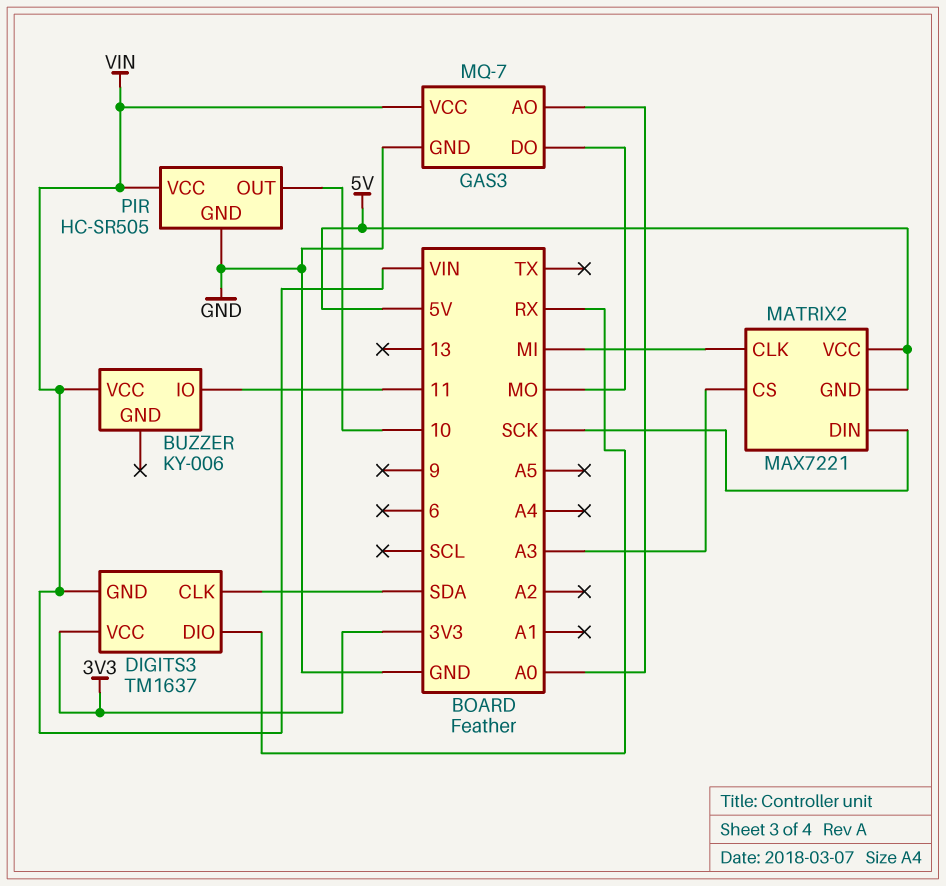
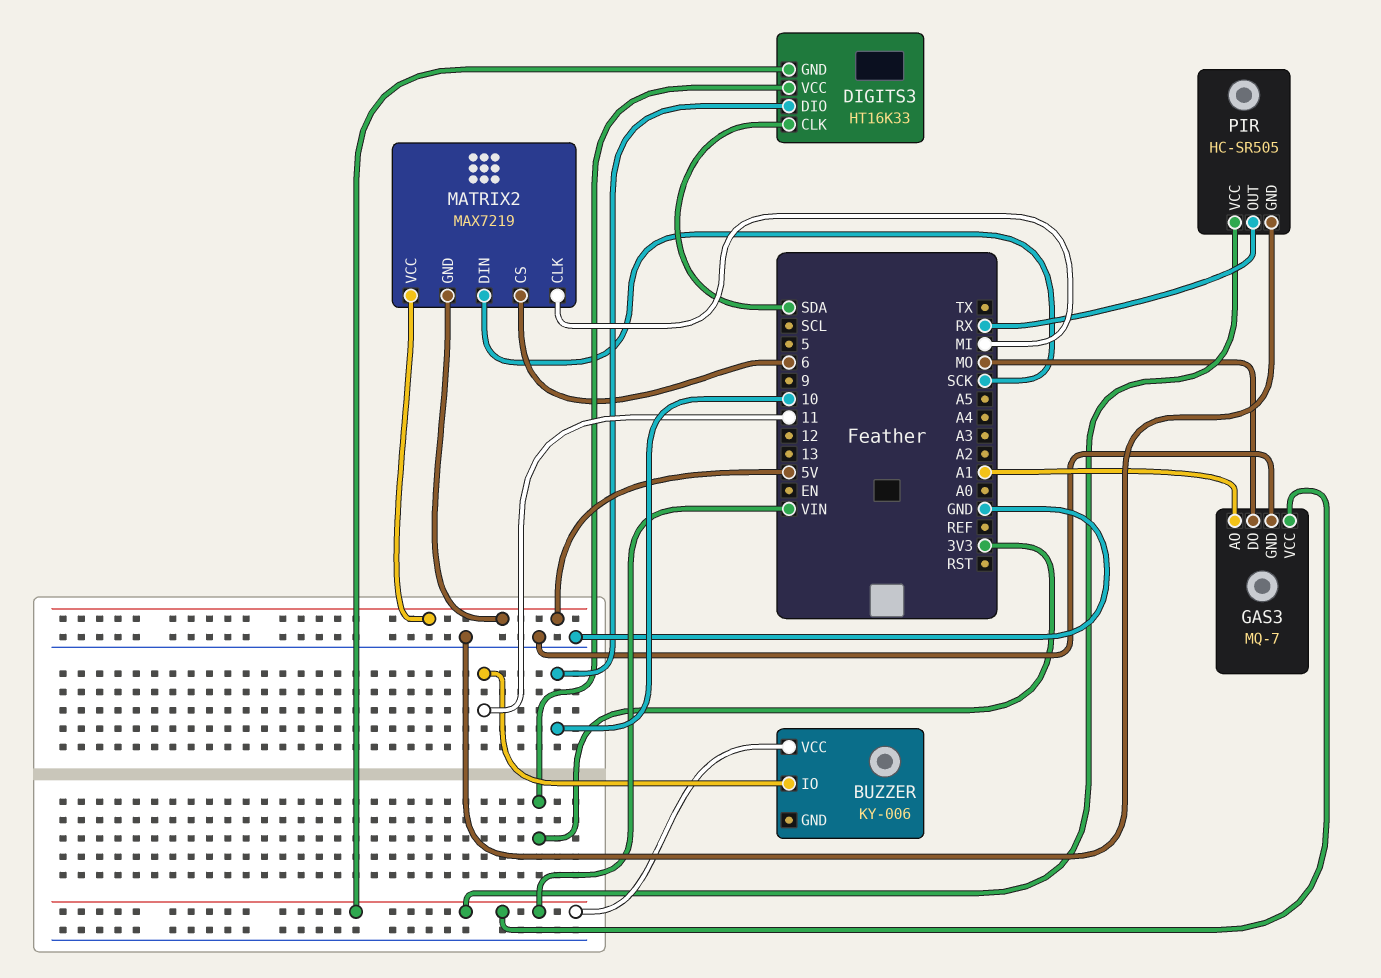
DIGITS3: TM1637 -> HT16K33
DIGITS3 pin DIO: RX -> 10
GAS3 pin AO: A0 -> A1
MATRIX2: MAX7221 -> MAX7219
MATRIX2 pin CS: A3 -> 6
PIR pin OUT: 10 -> RX

